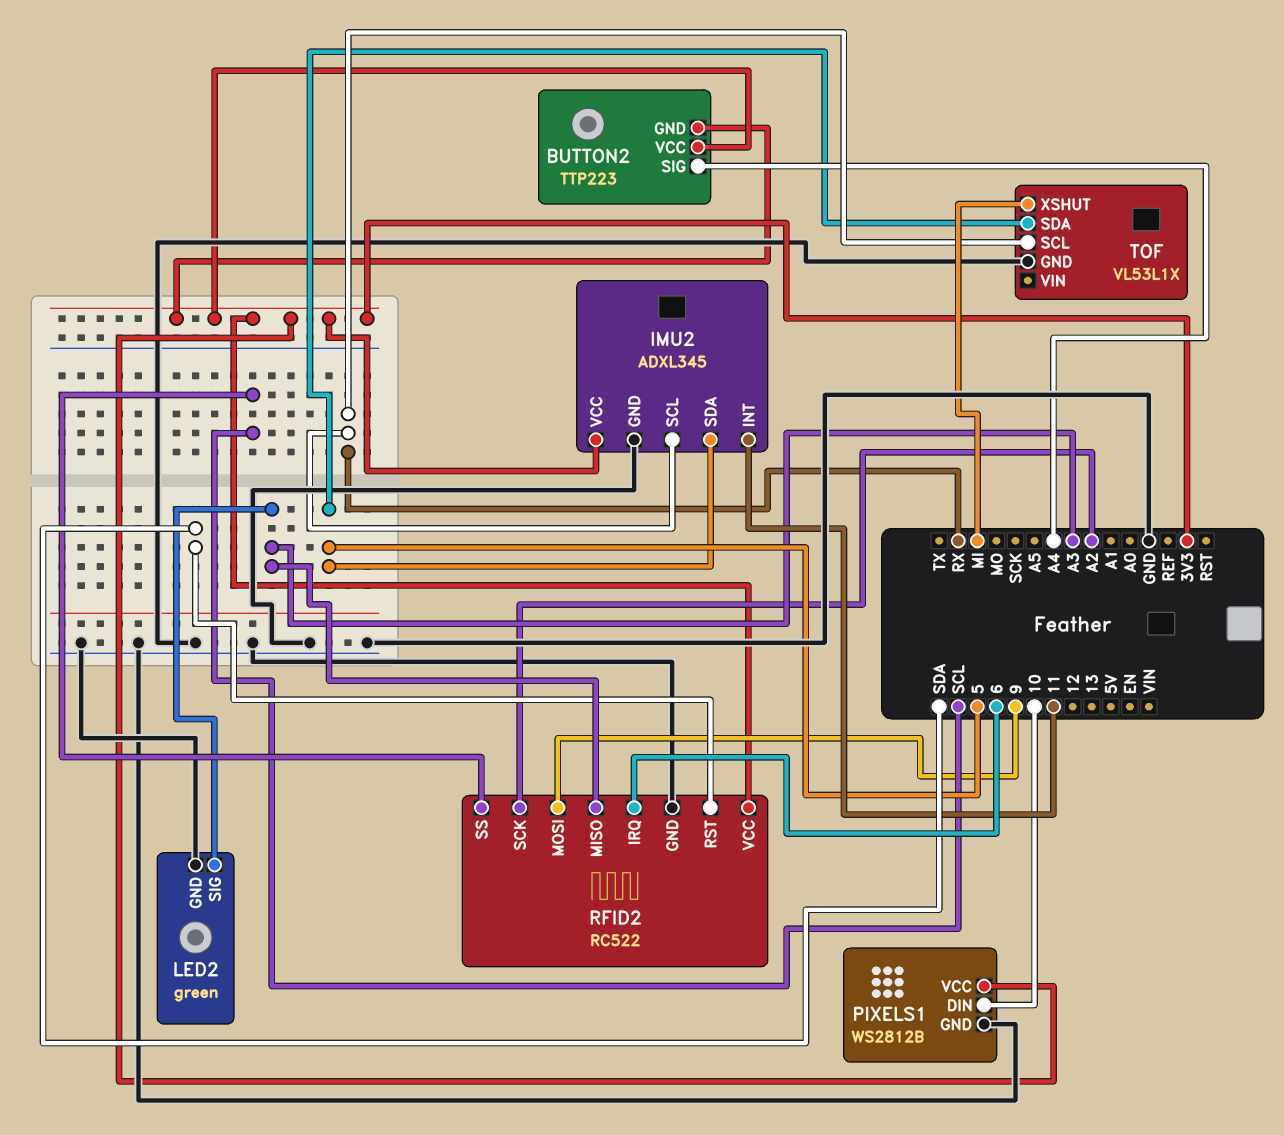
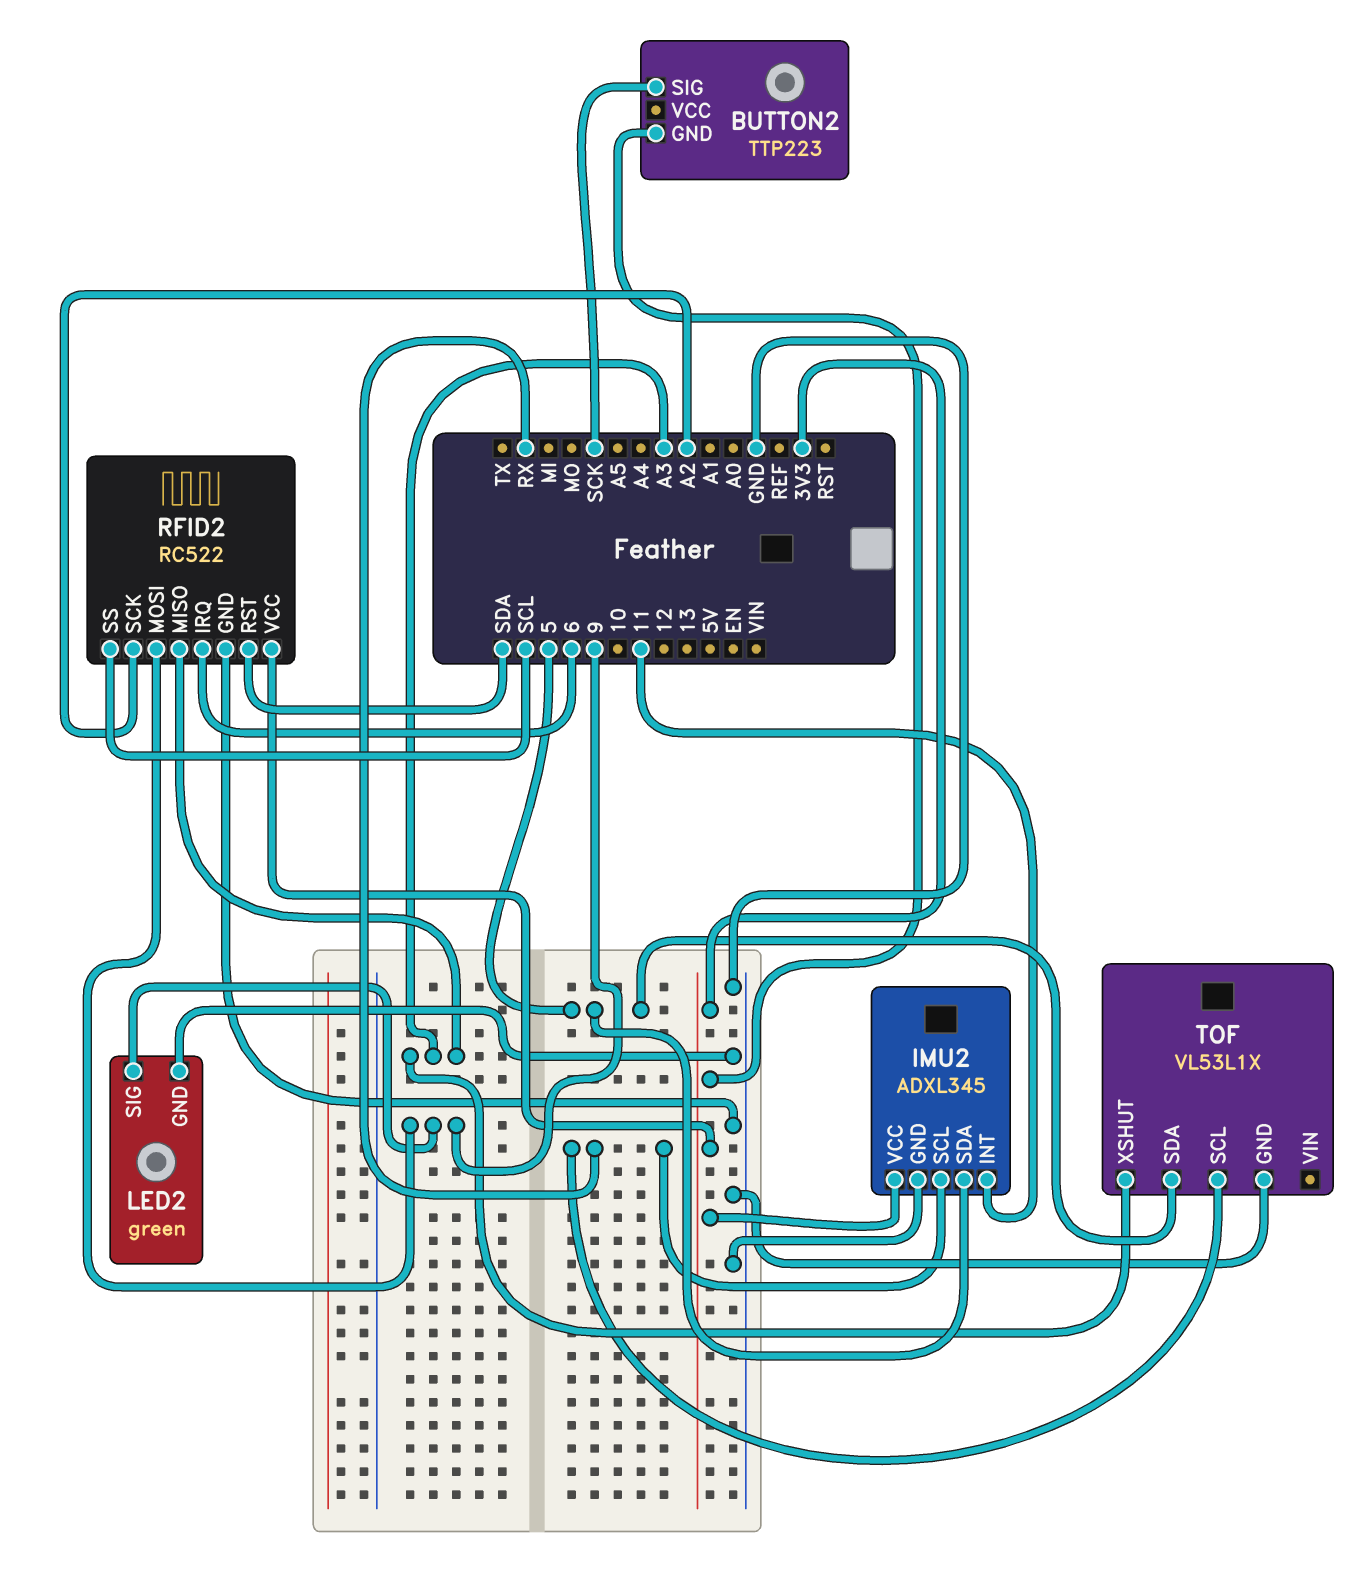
BUTTON2 pin SIG: A4 -> SCK
BUTTON2 pin VCC: 3V3 -> none
LED2 pin SIG: A3 -> 9
PIXELS1: WS2812B -> none
PIXELS1 pin DIN: 10 -> none
PIXELS1 pin GND: GND -> none
PIXELS1 pin VCC: 3V3 -> none
TOF pin XSHUT: MI -> A3

